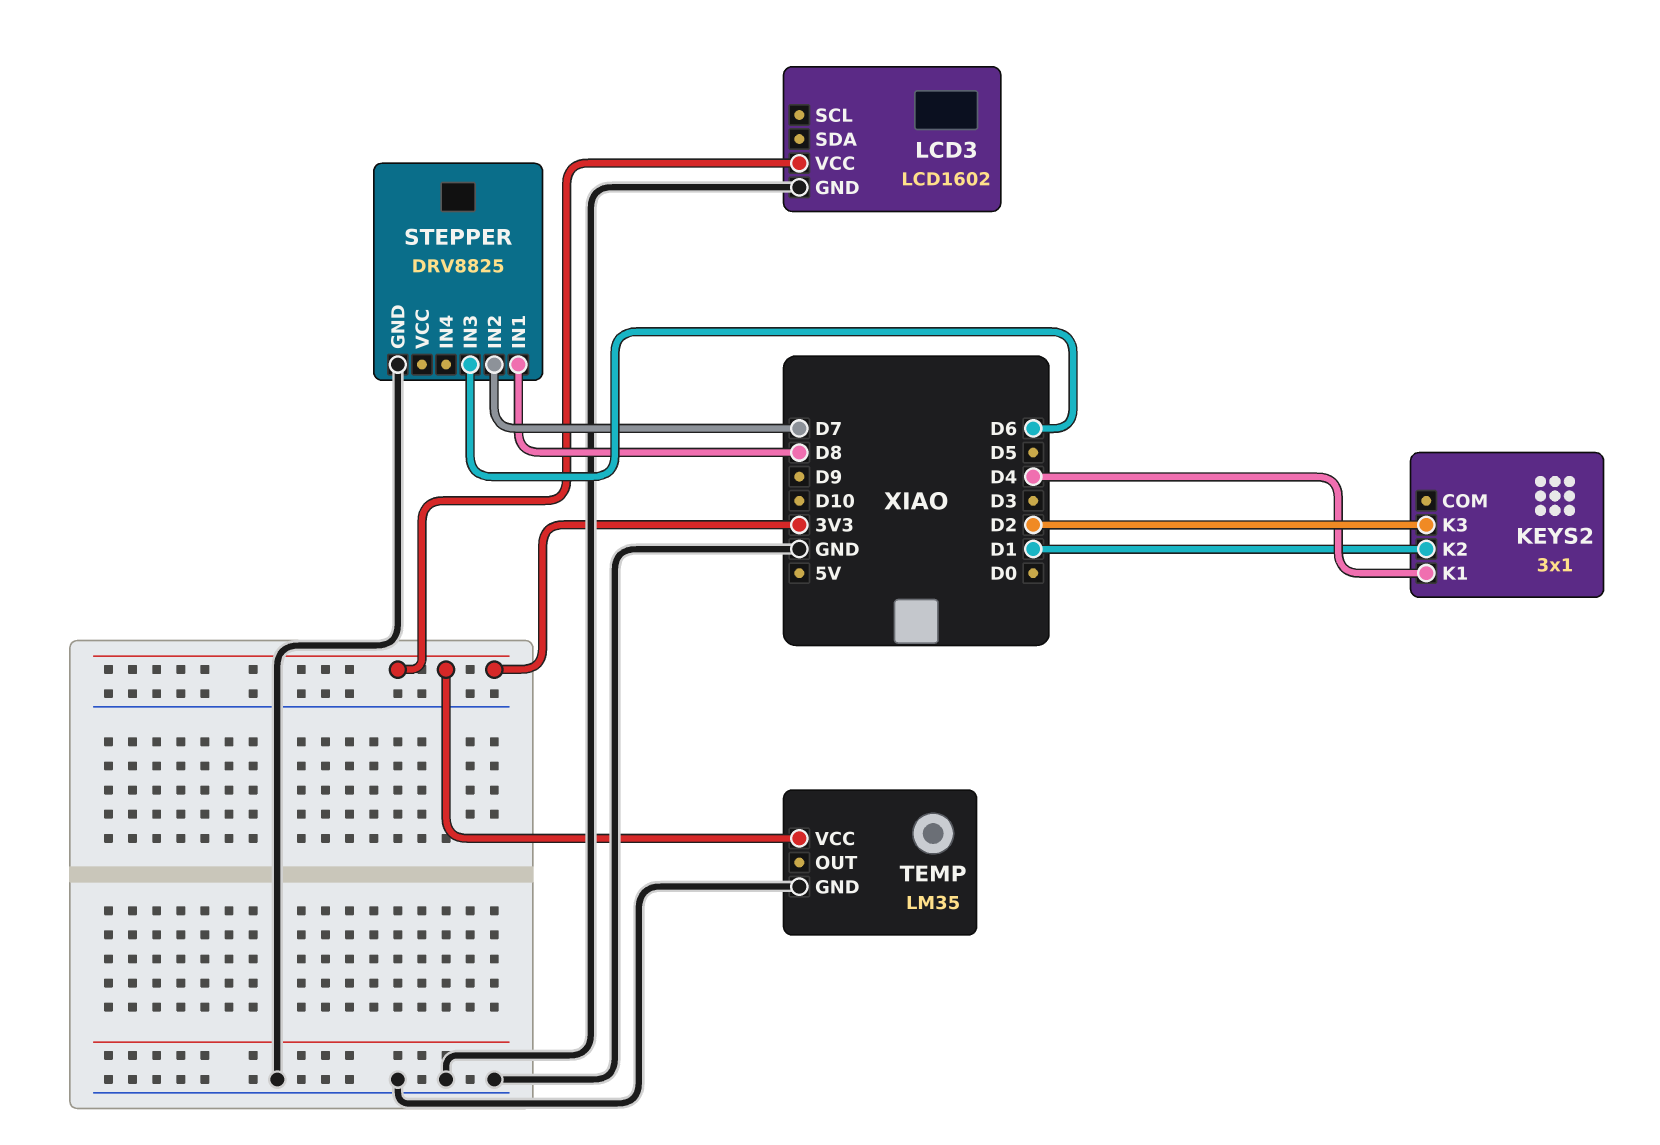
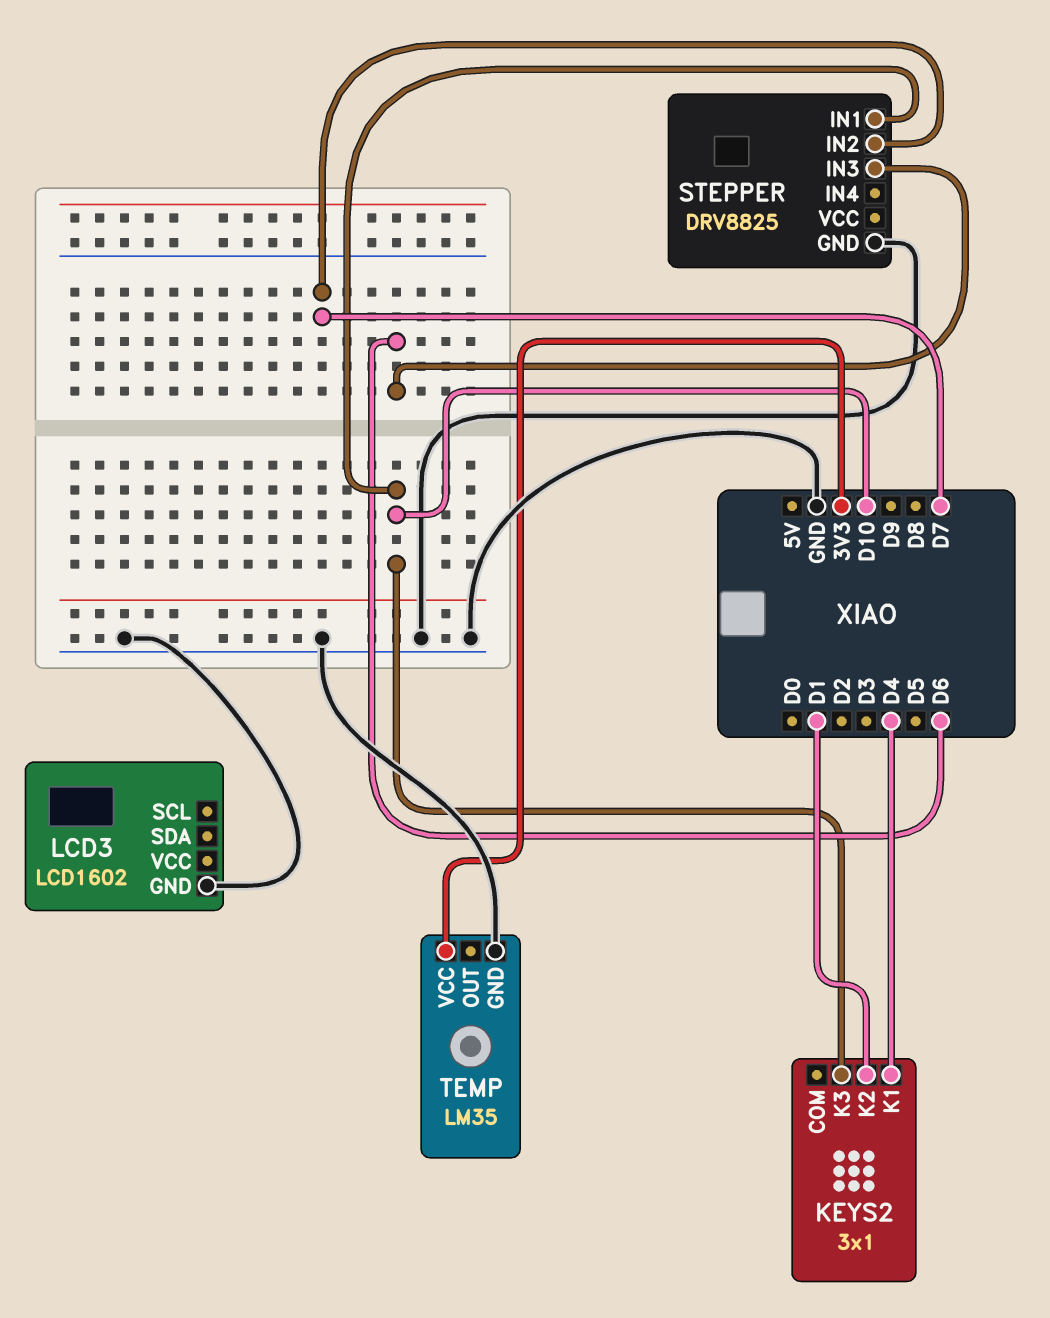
KEYS2 pin K3: D2 -> D10
LCD3 pin VCC: 3V3 -> none
STEPPER pin IN1: D8 -> D10

